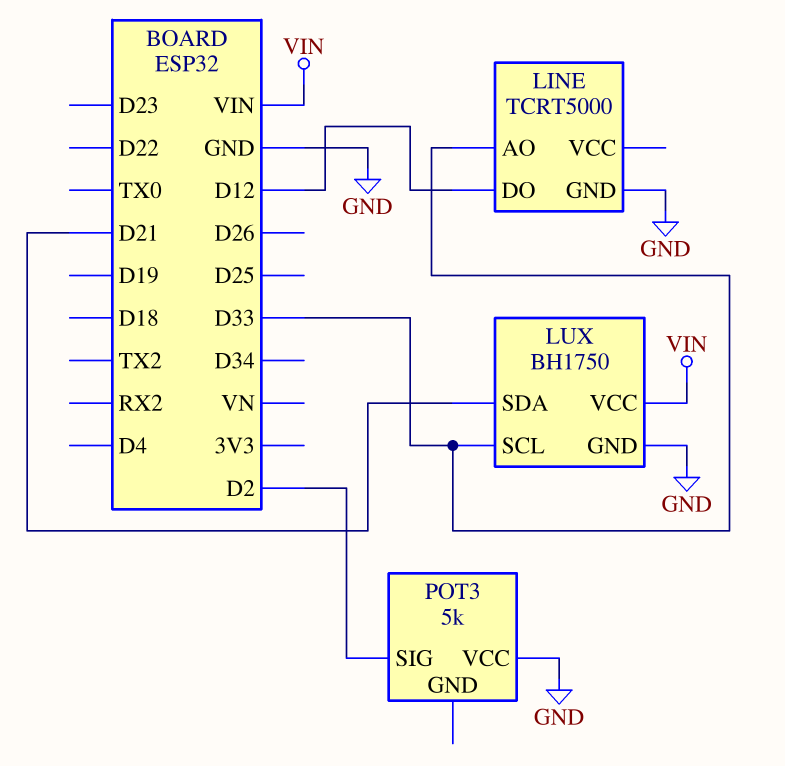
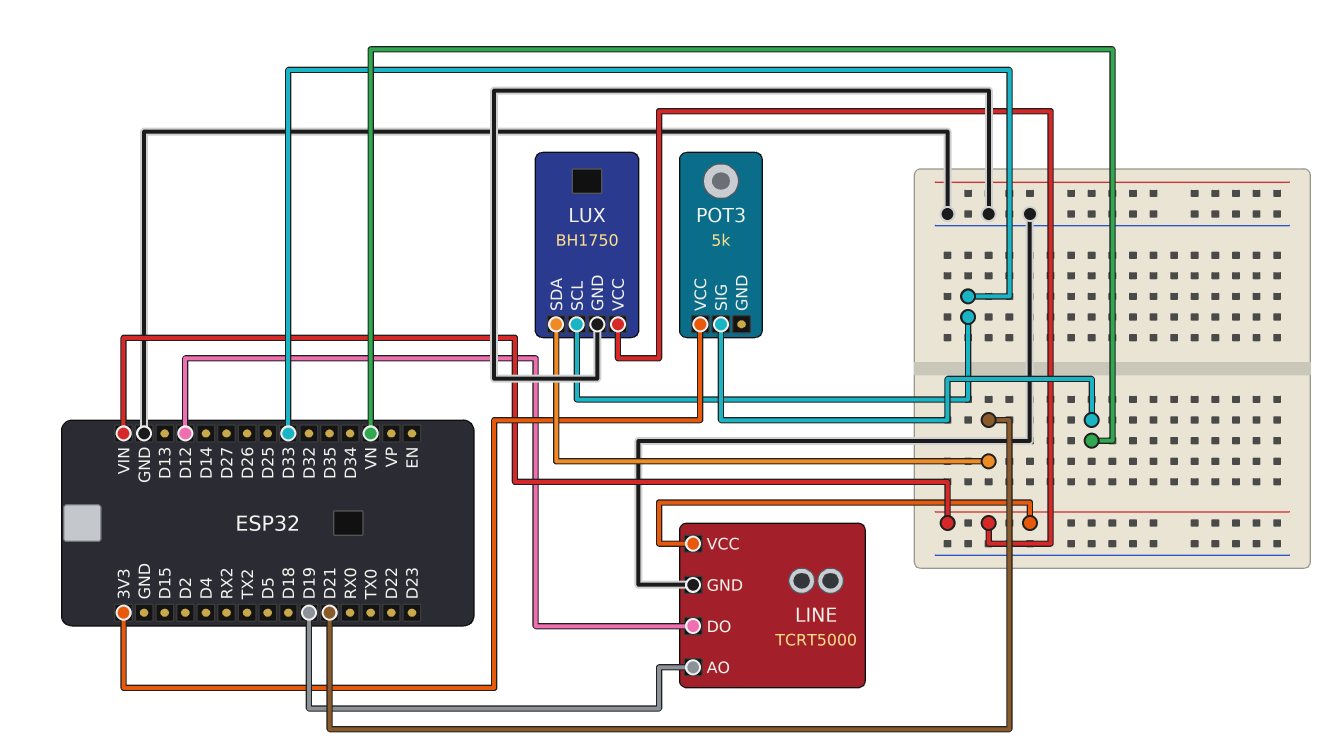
LINE pin AO: D33 -> D19
LINE pin VCC: none -> VIN
POT3 pin SIG: D2 -> VN
POT3 pin VCC: GND -> 3V3

